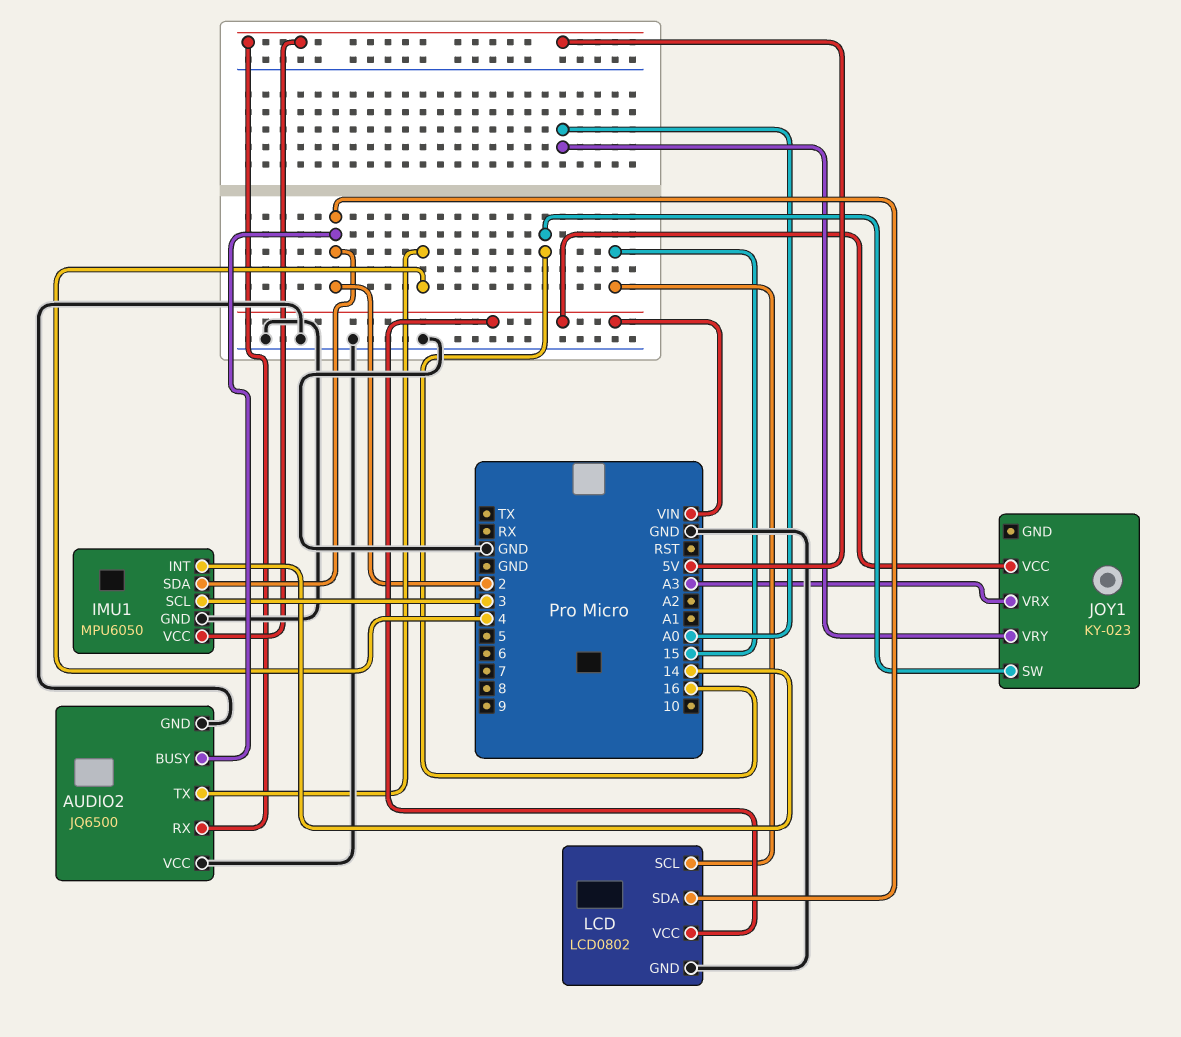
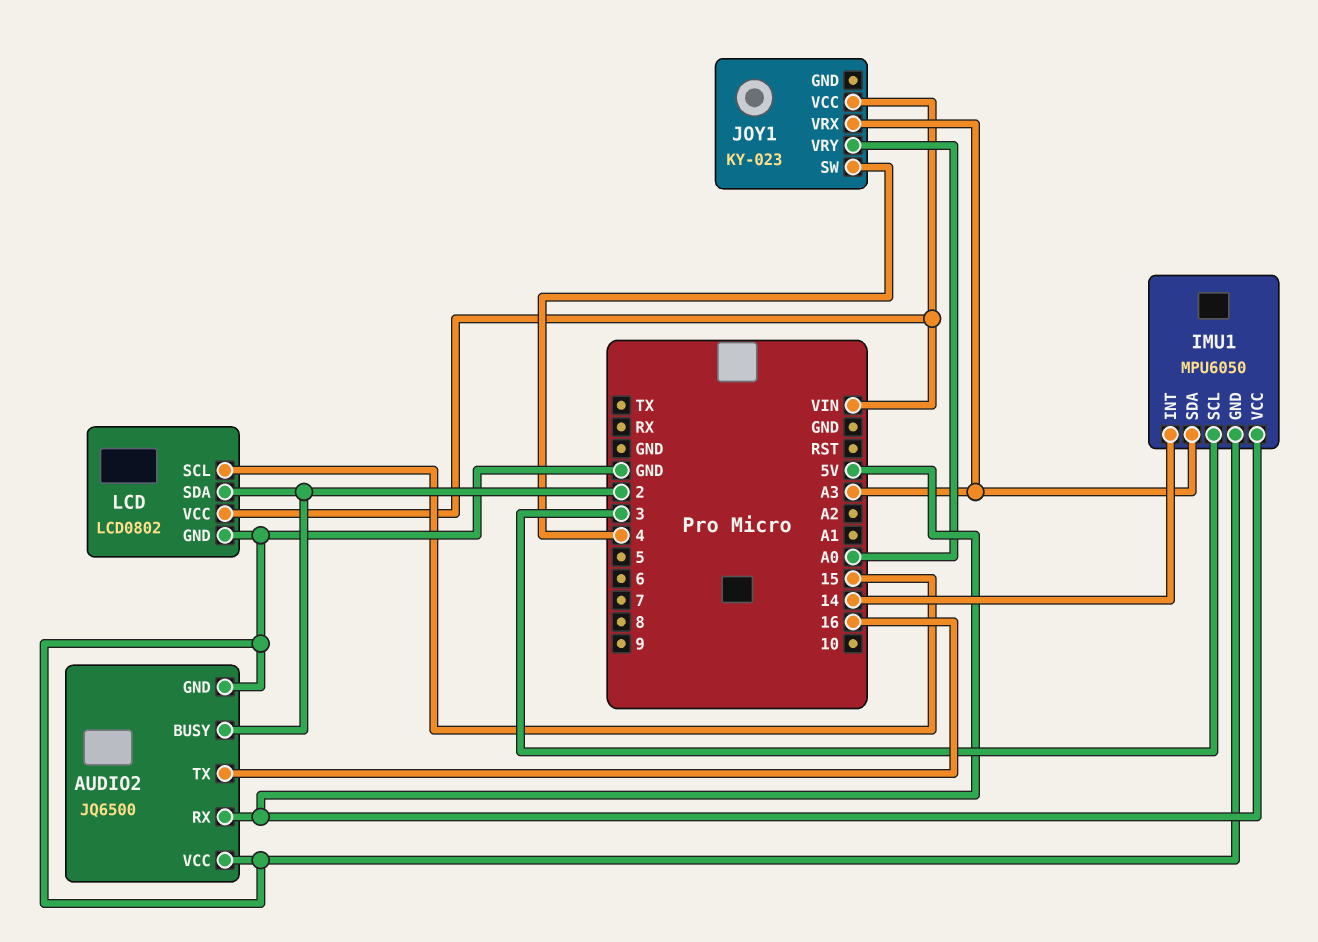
AUDIO2 pin TX: 4 -> 16
IMU1 pin SDA: 2 -> A3
JOY1 pin SW: 16 -> 4

